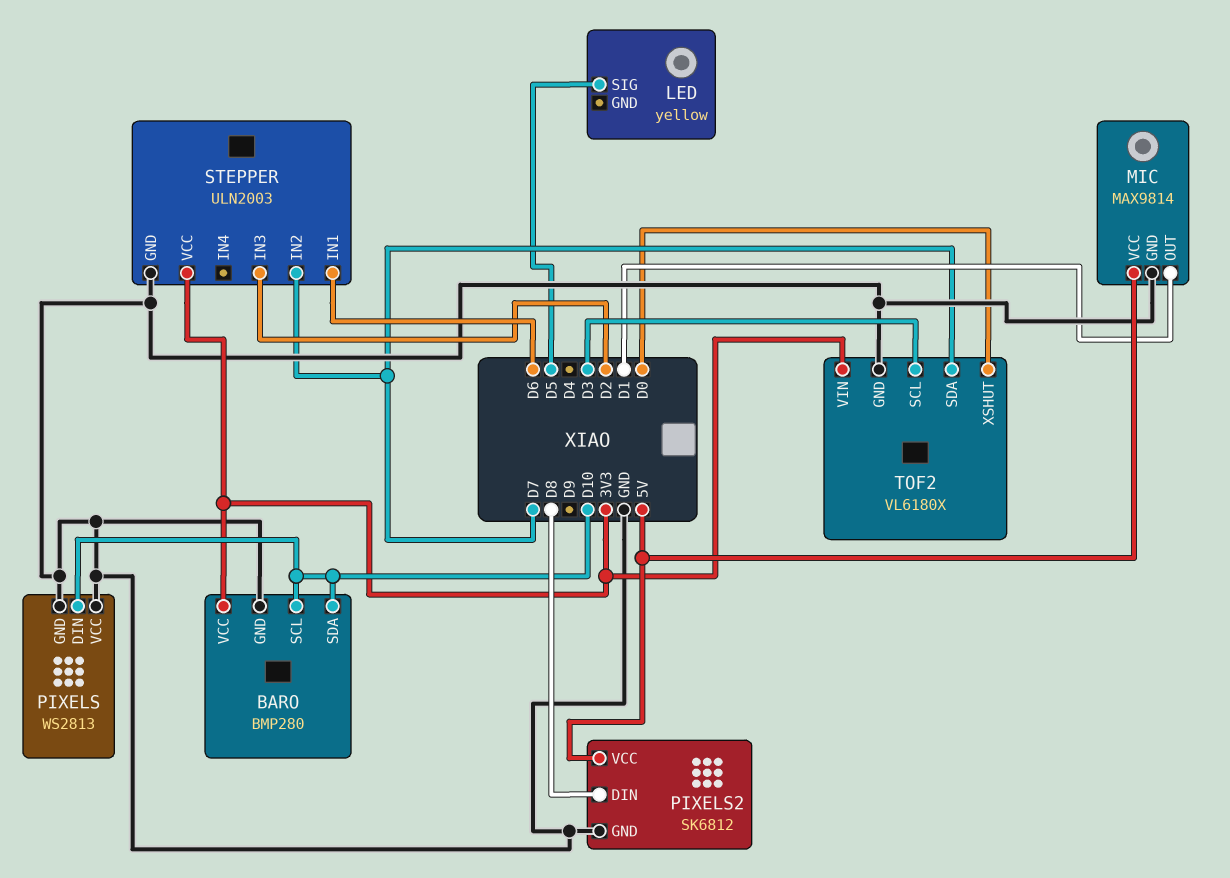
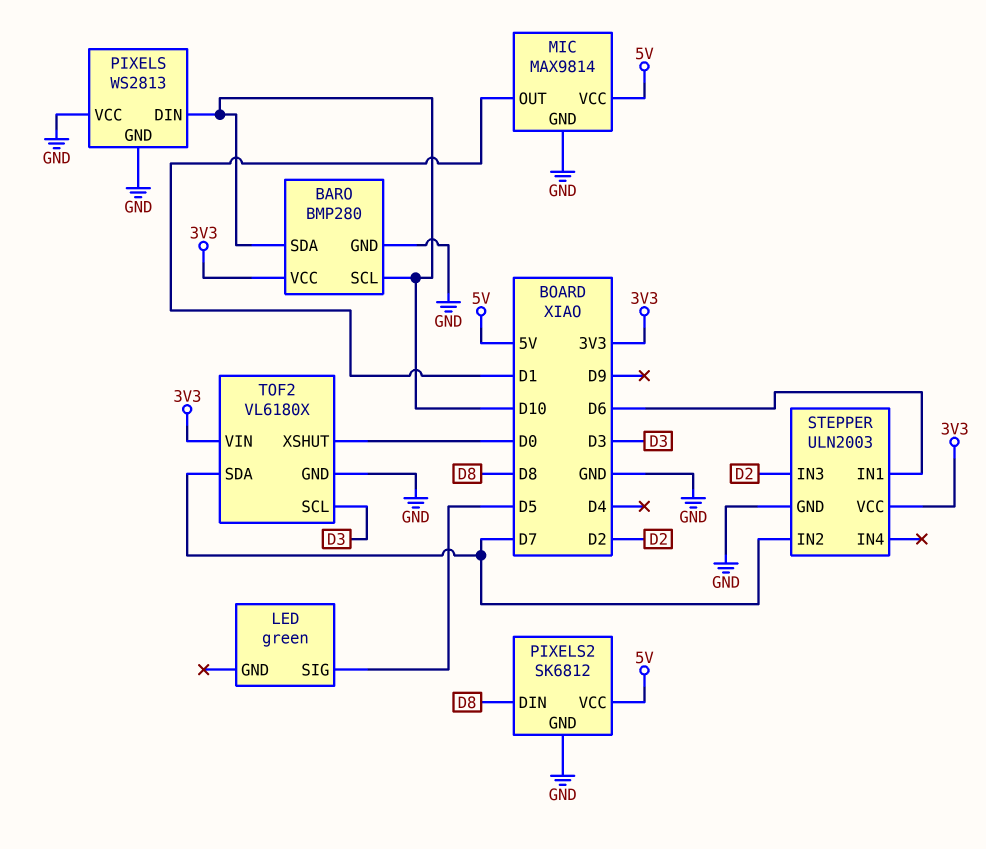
LED: yellow -> green

